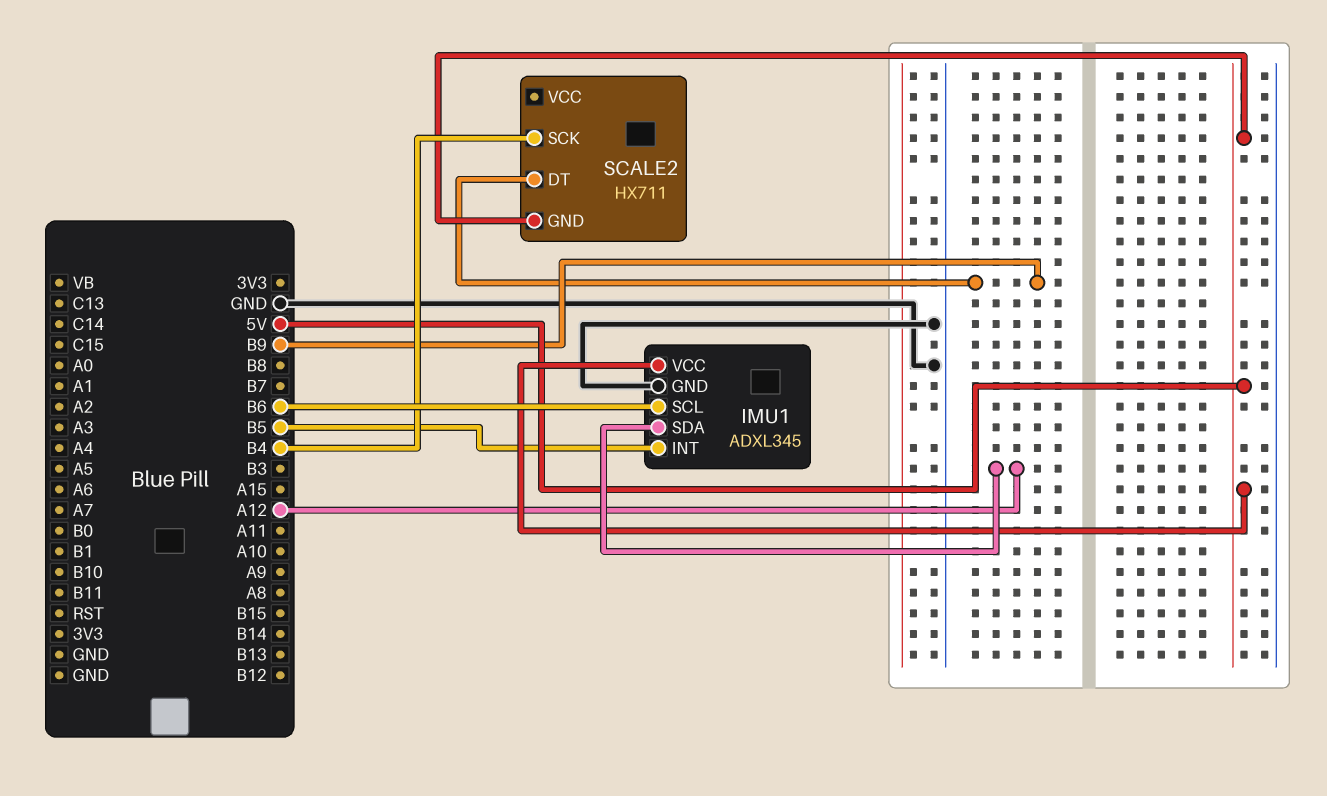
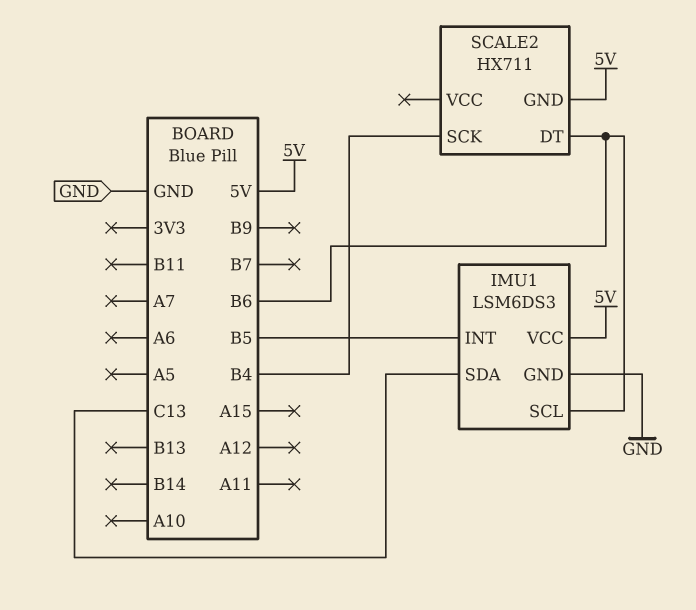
IMU1: ADXL345 -> LSM6DS3
IMU1 pin SDA: A12 -> C13
SCALE2 pin DT: B9 -> B6

